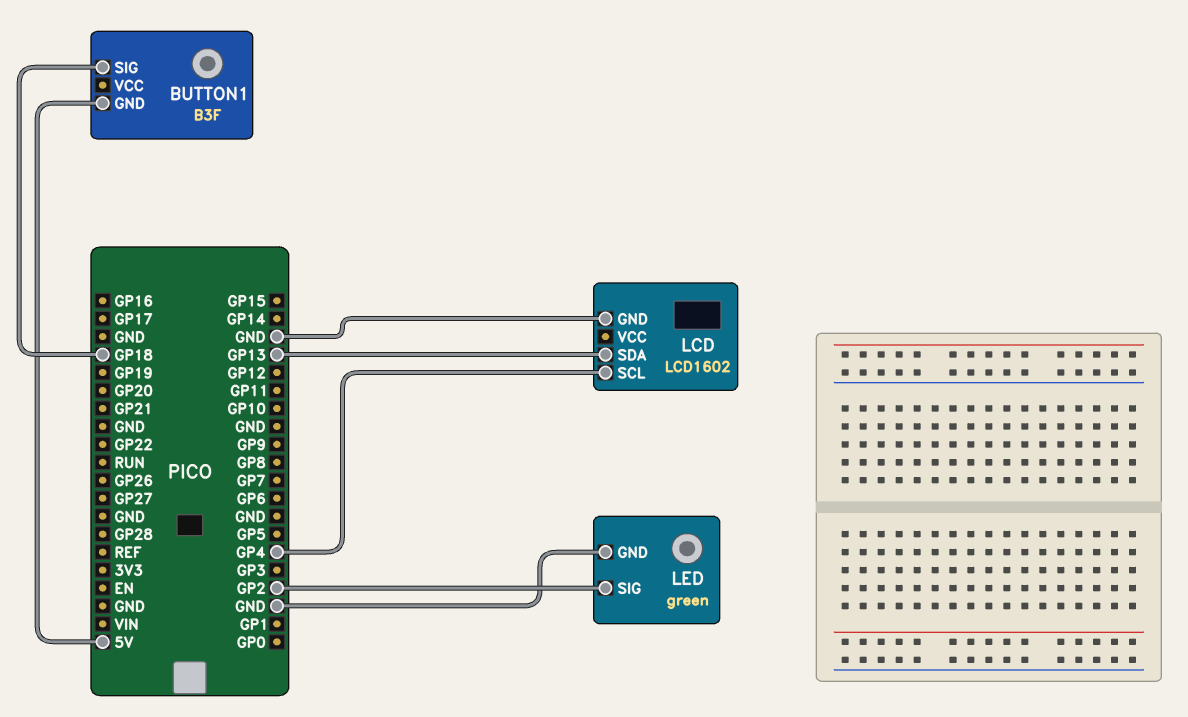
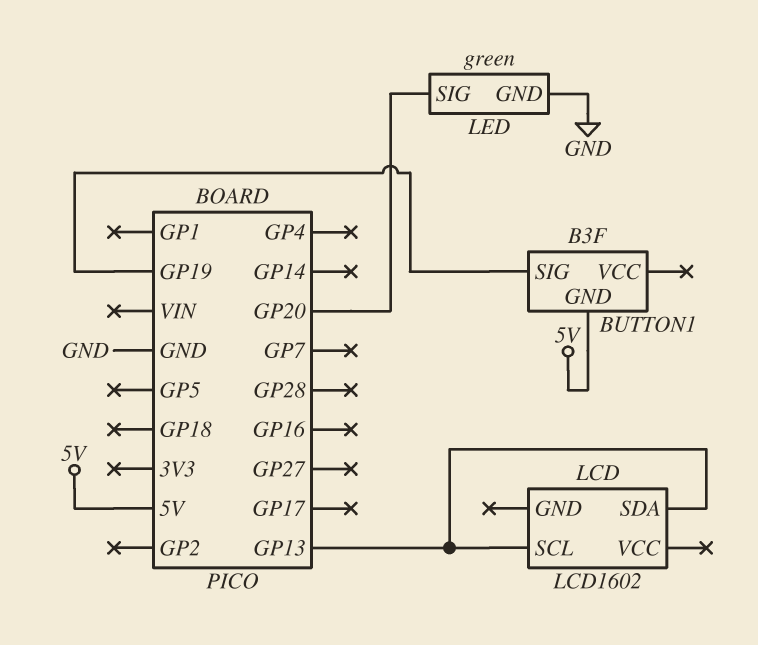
BUTTON1 pin SIG: GP18 -> GP19
LCD pin GND: GND -> none
LCD pin SCL: GP4 -> GP13
LED pin SIG: GP2 -> GP20

